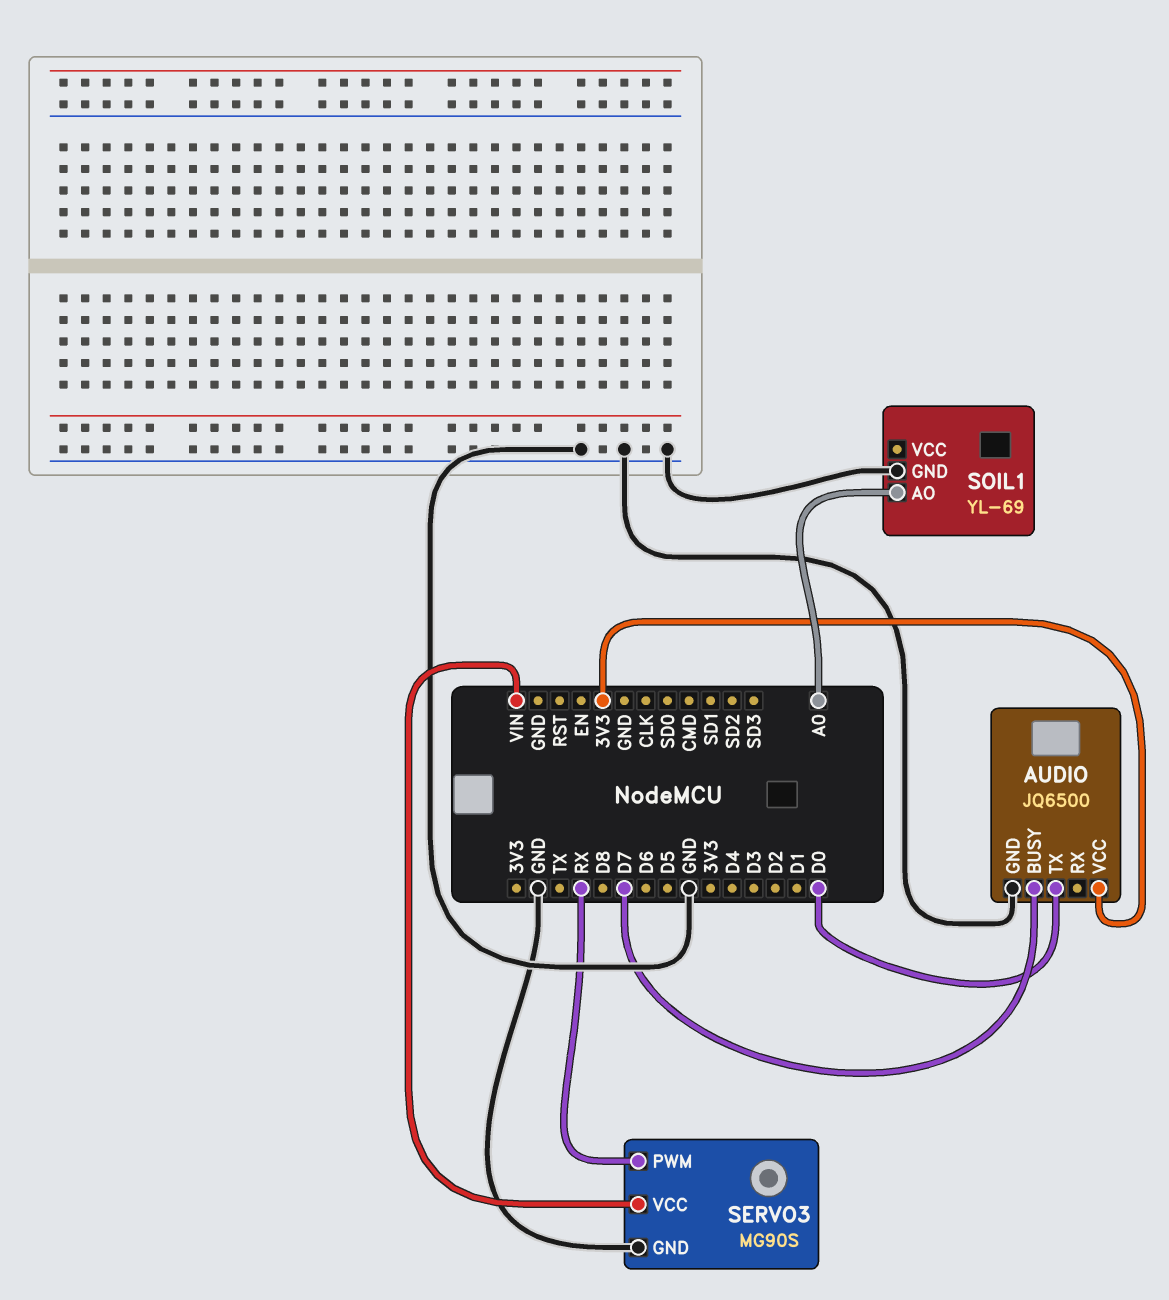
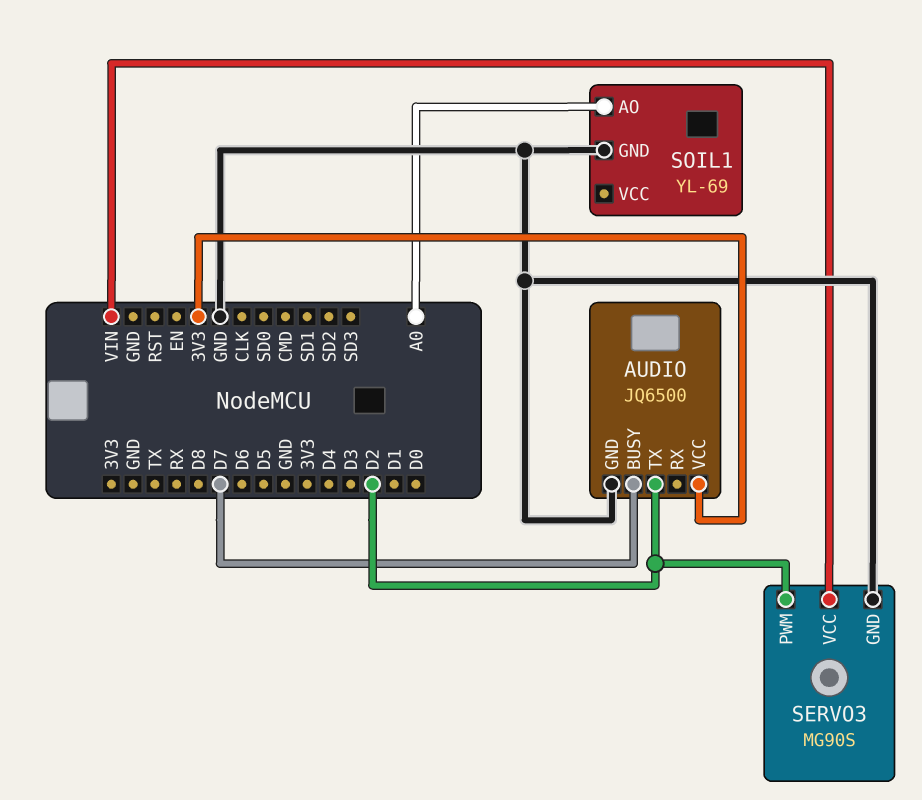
AUDIO pin TX: D0 -> D2
SERVO3 pin PWM: RX -> D2

